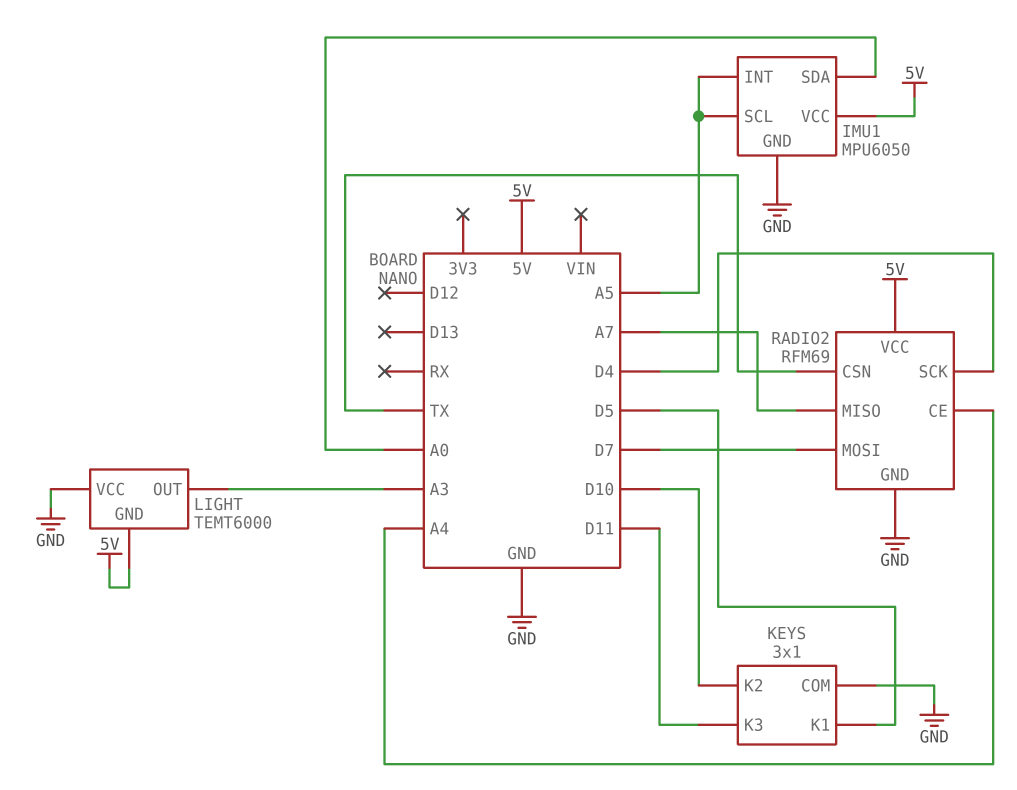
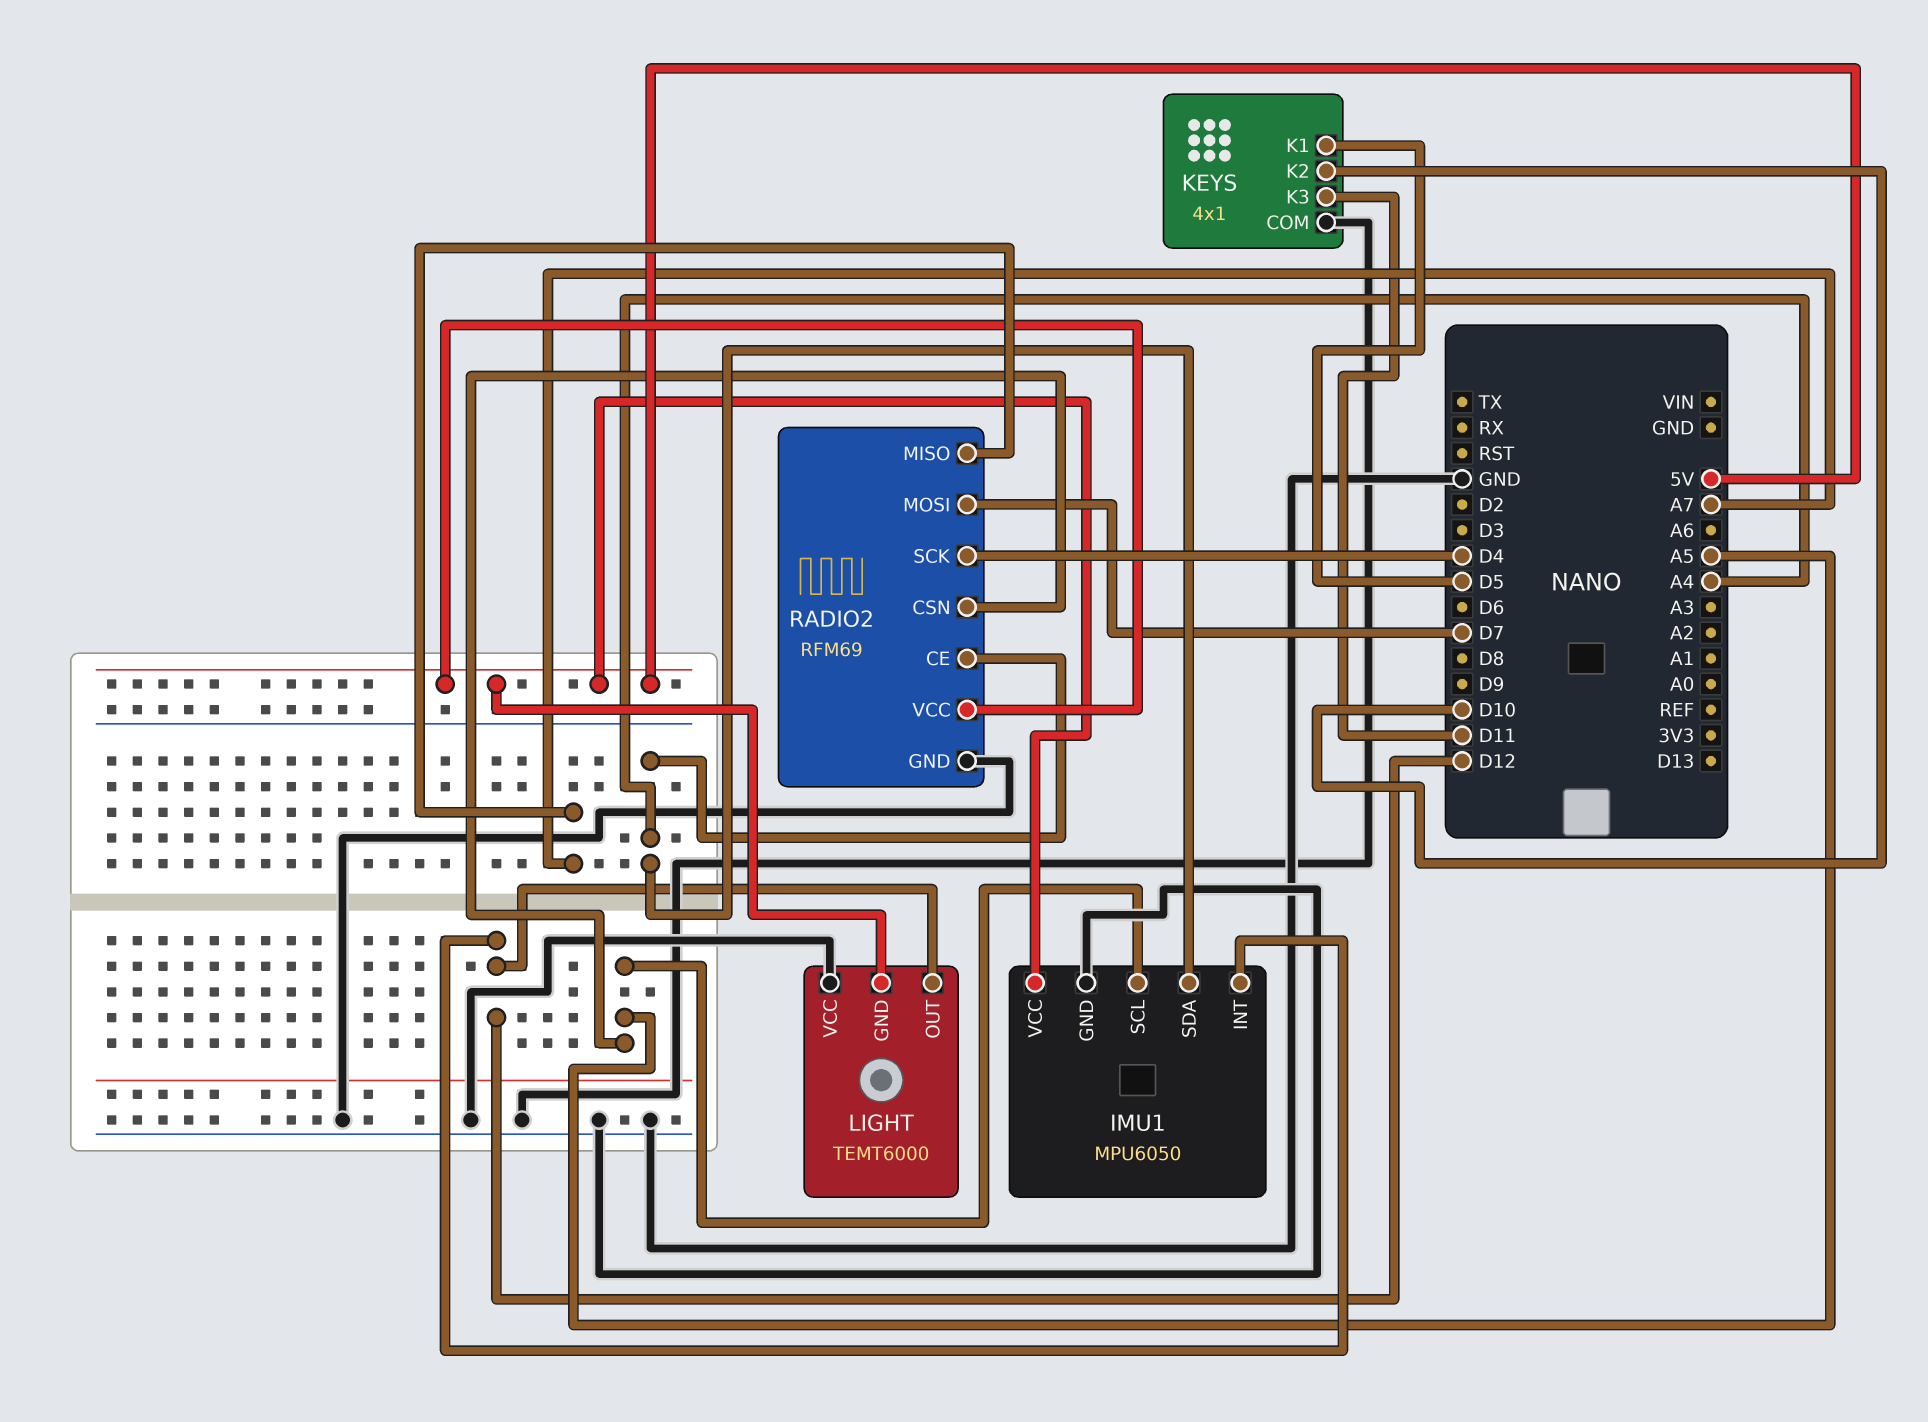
IMU1 pin INT: A5 -> D12
IMU1 pin SDA: A0 -> A4
KEYS: 3x1 -> 4x1
LIGHT pin OUT: A3 -> D12
RADIO2 pin CSN: TX -> A5

